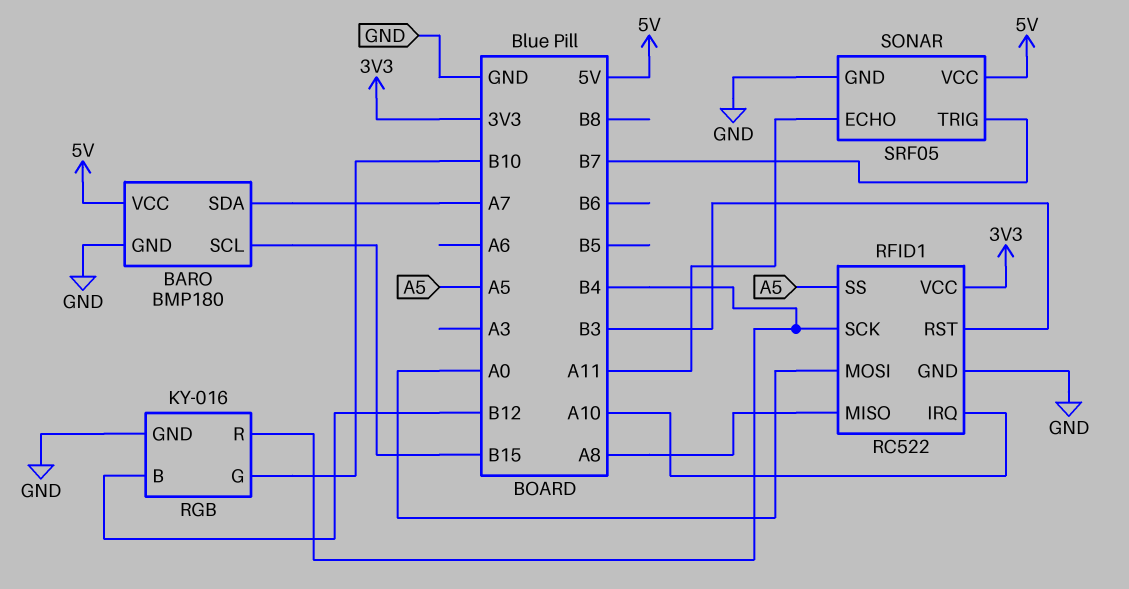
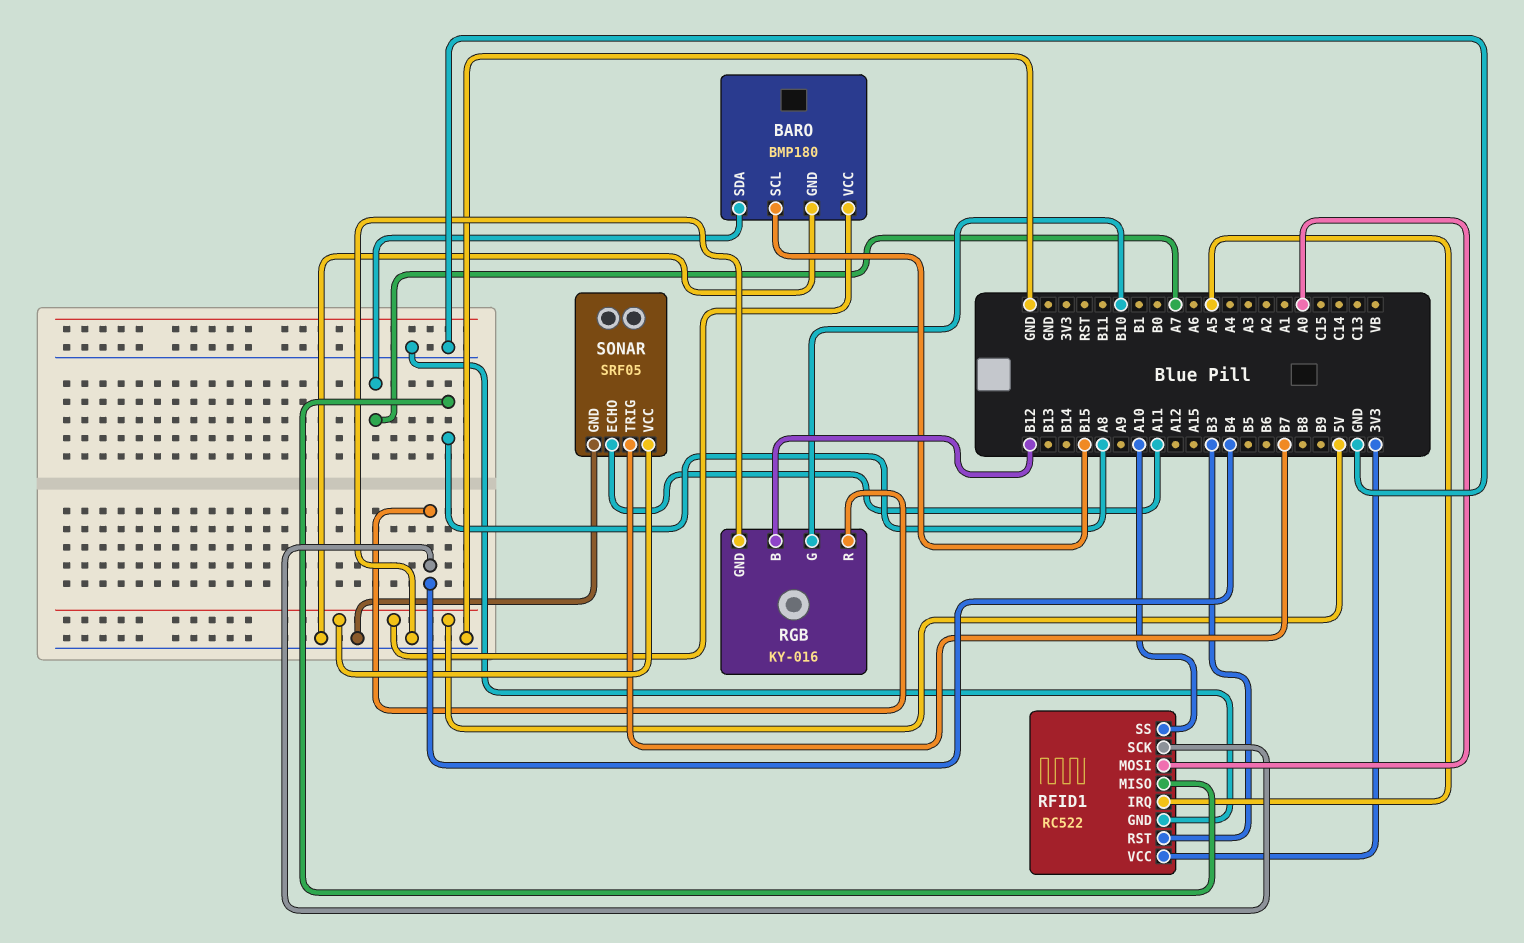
RFID1 pin IRQ: A10 -> A5
RFID1 pin SS: A5 -> A10

